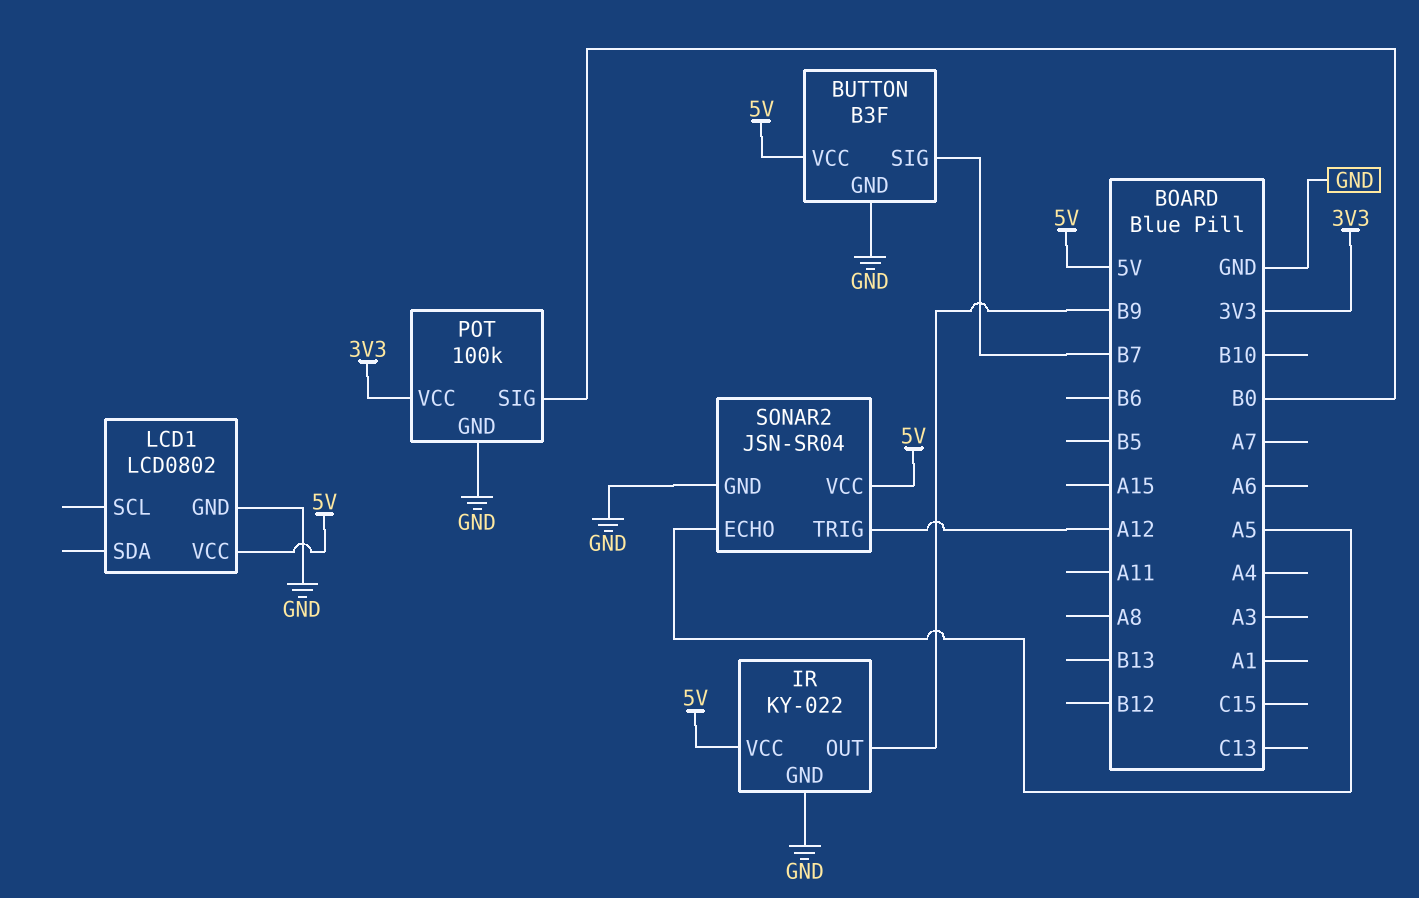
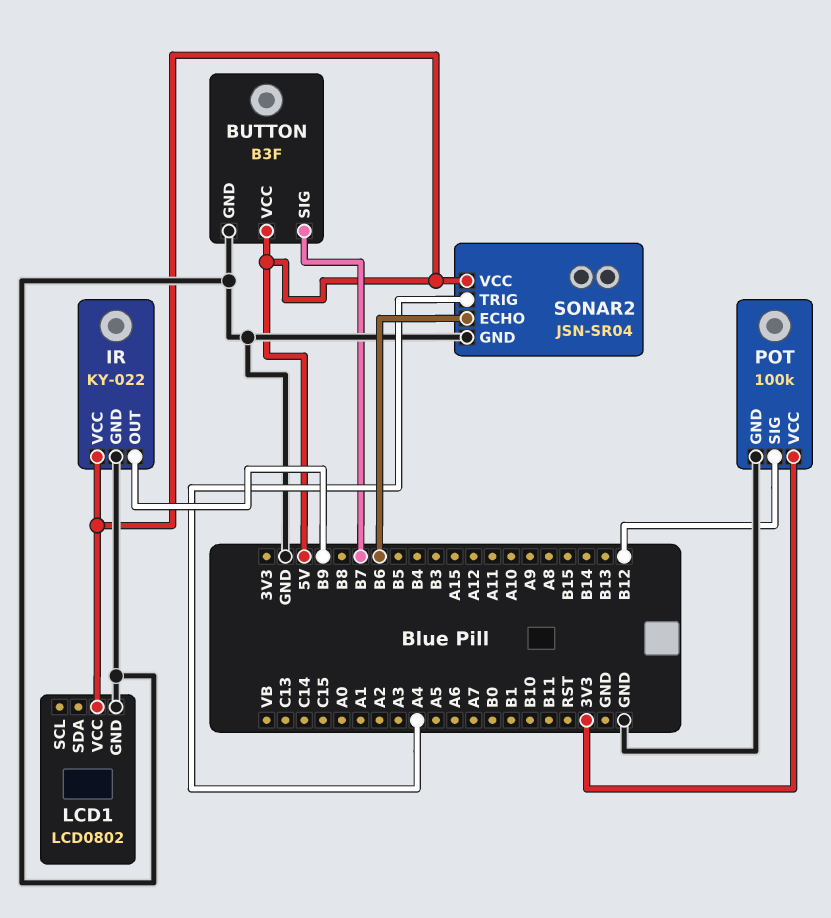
POT pin SIG: B0 -> B12
SONAR2 pin ECHO: A5 -> B6
SONAR2 pin TRIG: A12 -> A4

